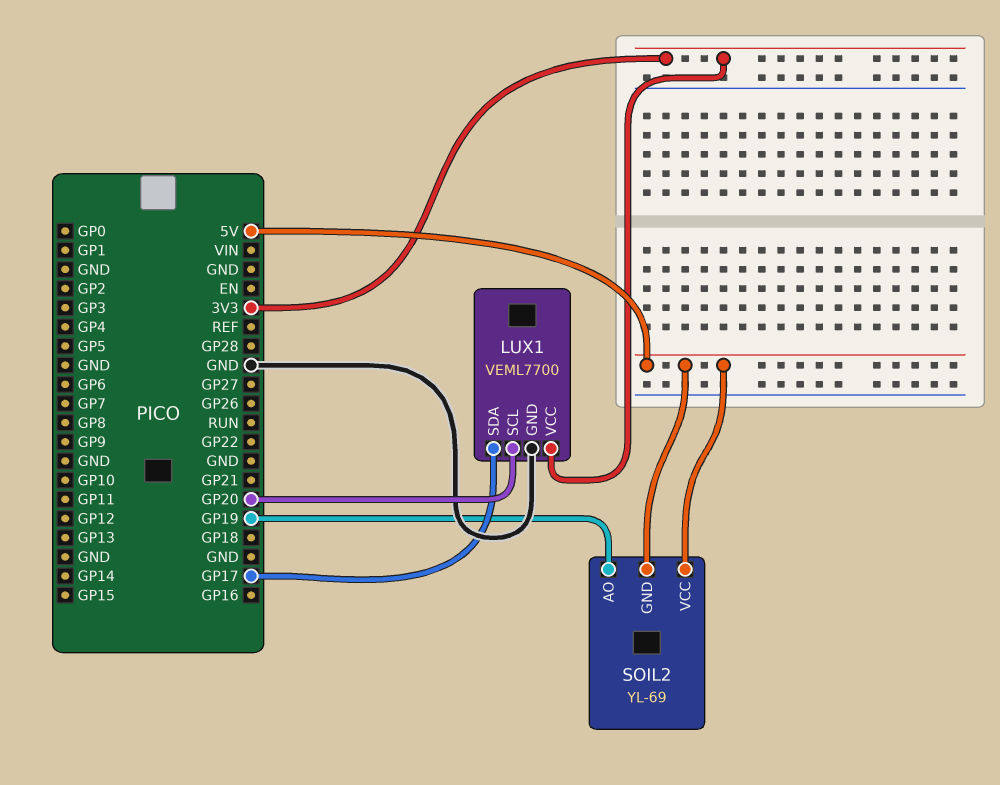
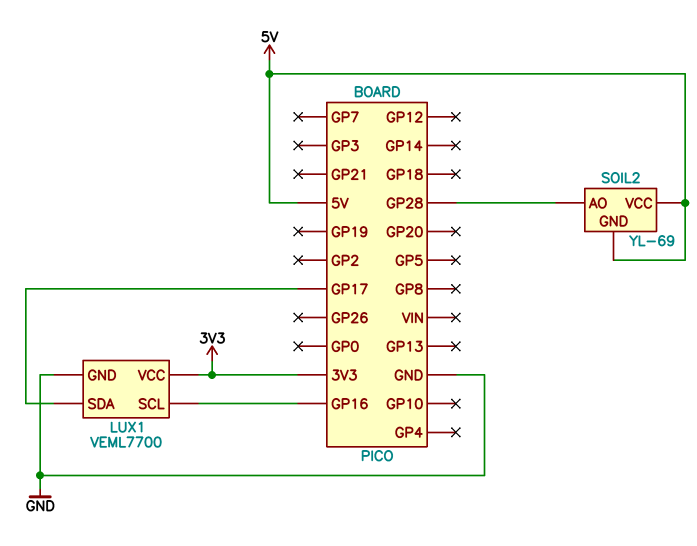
LUX1 pin SCL: GP20 -> GP16
SOIL2 pin AO: GP19 -> GP28

